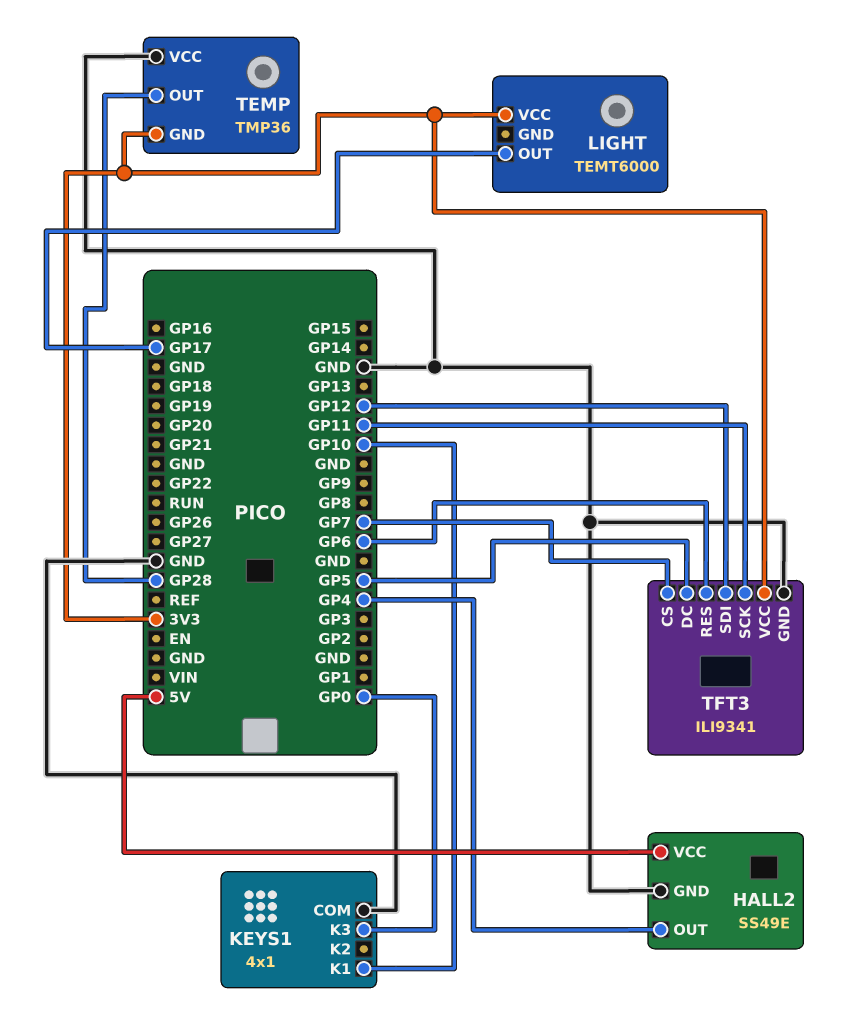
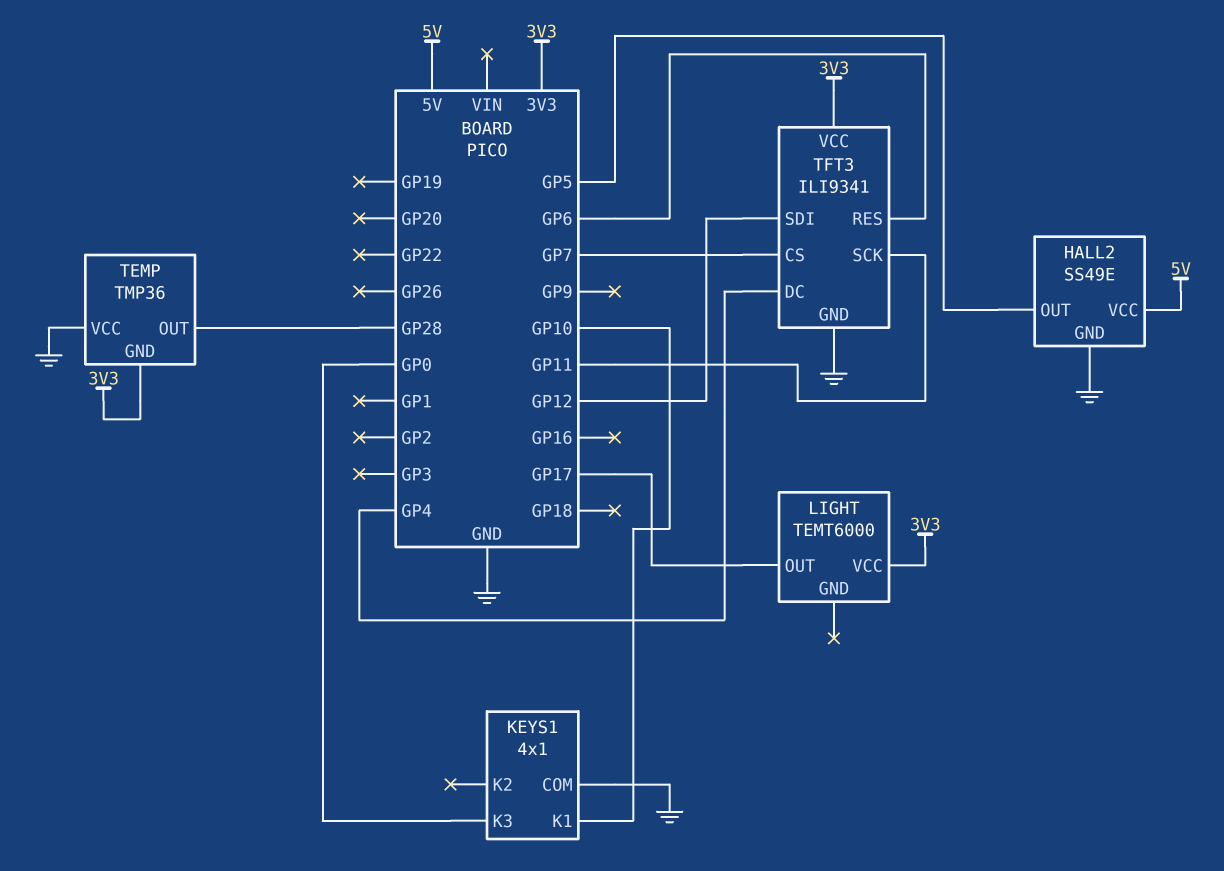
HALL2 pin OUT: GP4 -> GP5
TFT3 pin DC: GP5 -> GP4

